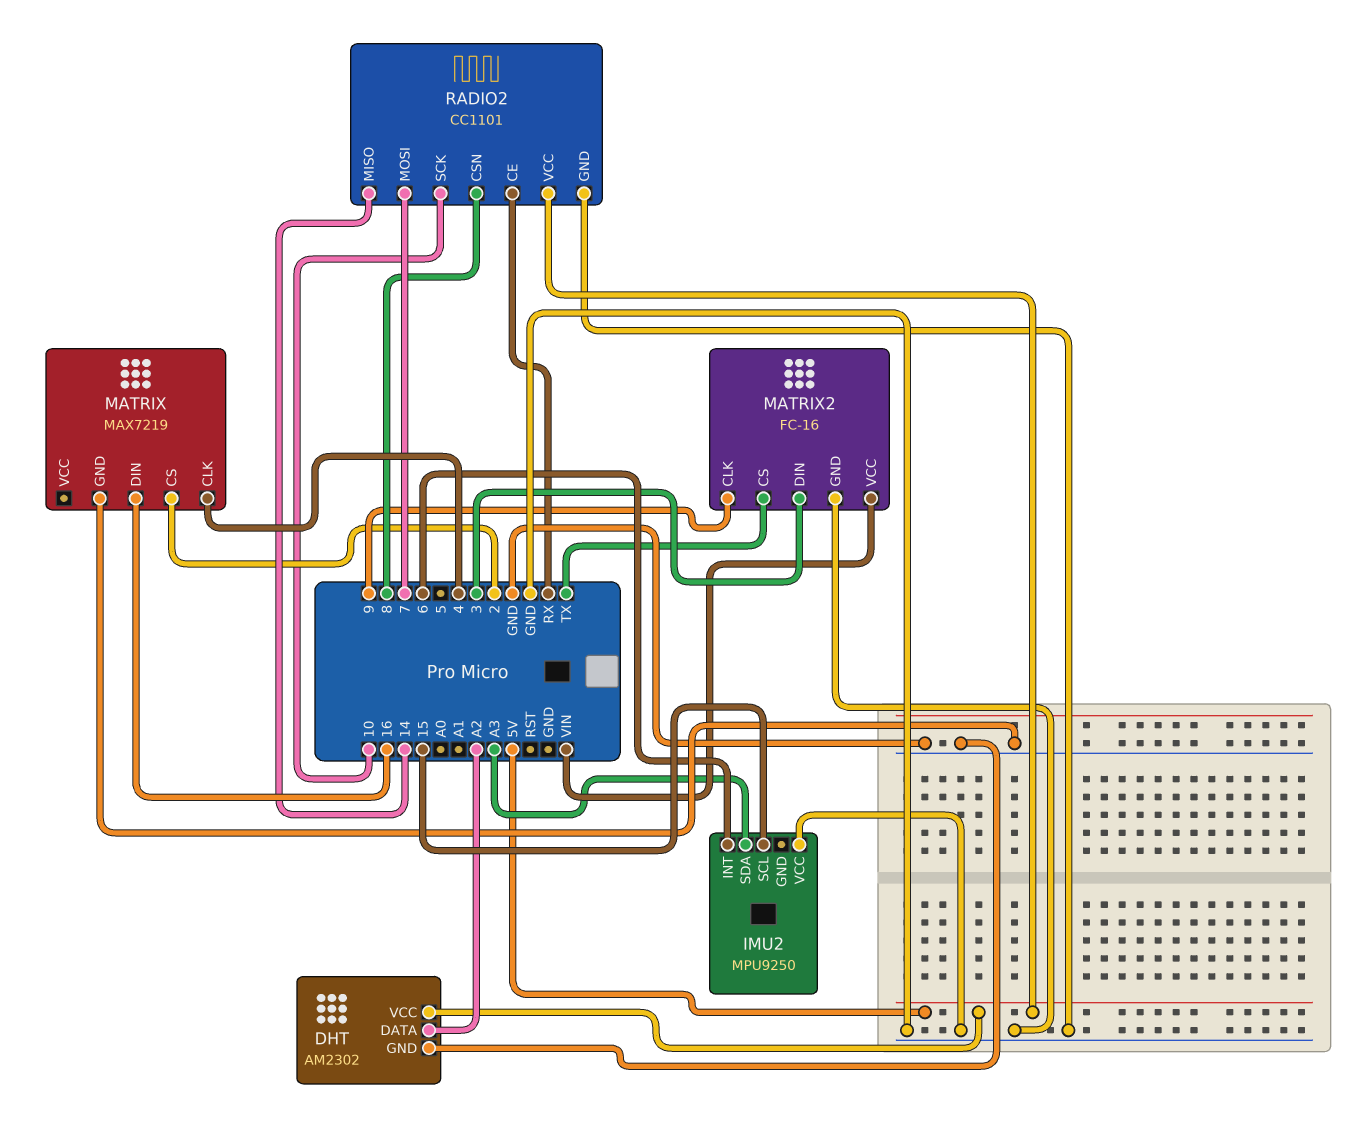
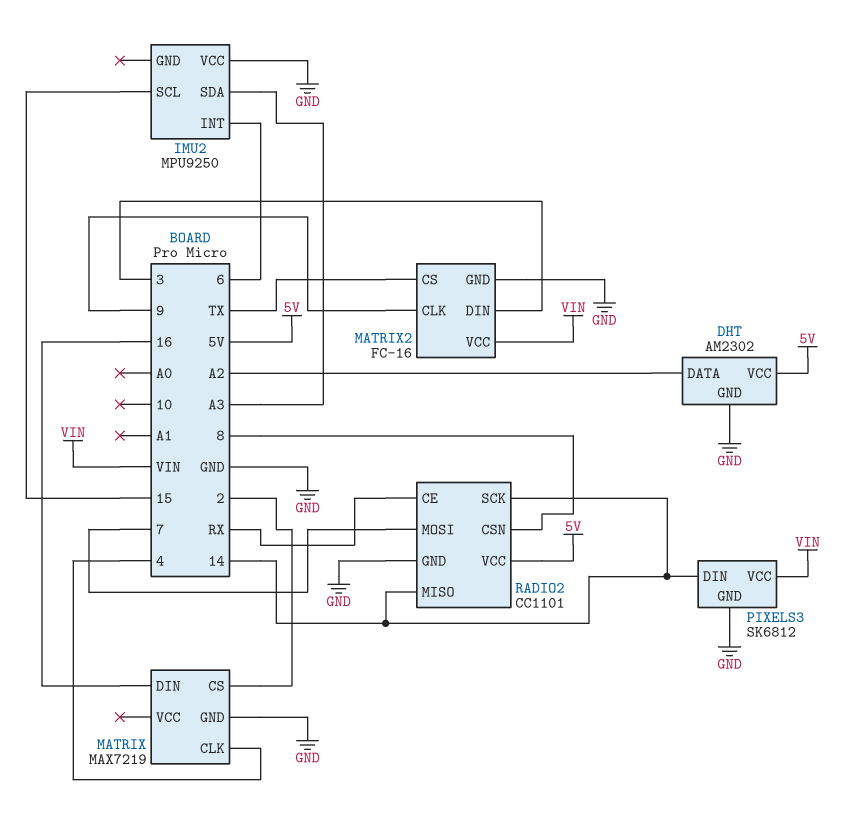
PIXELS3: none -> SK6812
PIXELS3 pin DIN: none -> 14
PIXELS3 pin GND: none -> GND
PIXELS3 pin VCC: none -> VIN
RADIO2 pin SCK: 10 -> 14

